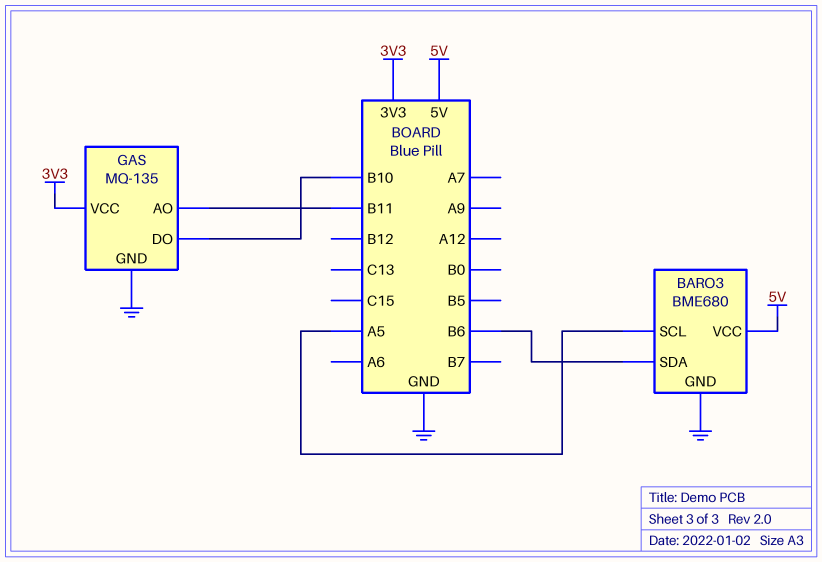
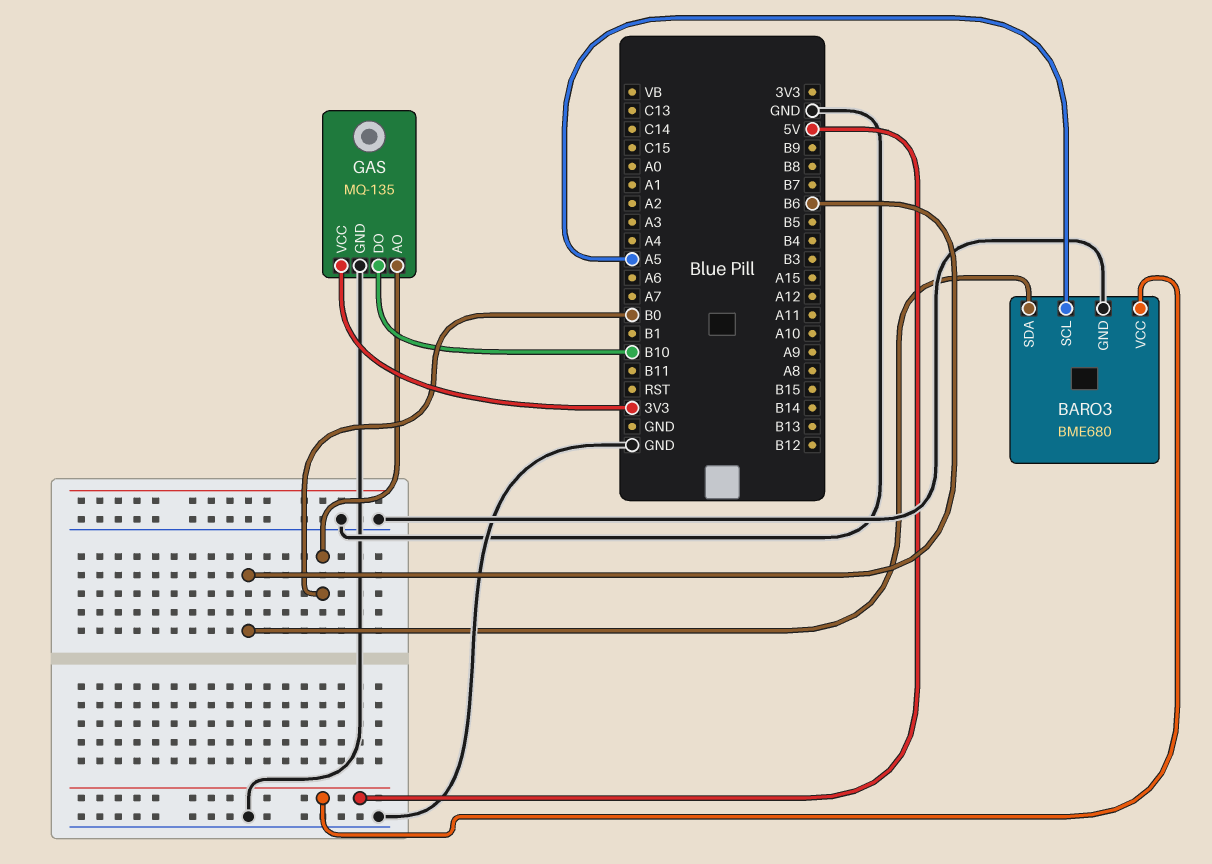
GAS pin AO: B11 -> B0

